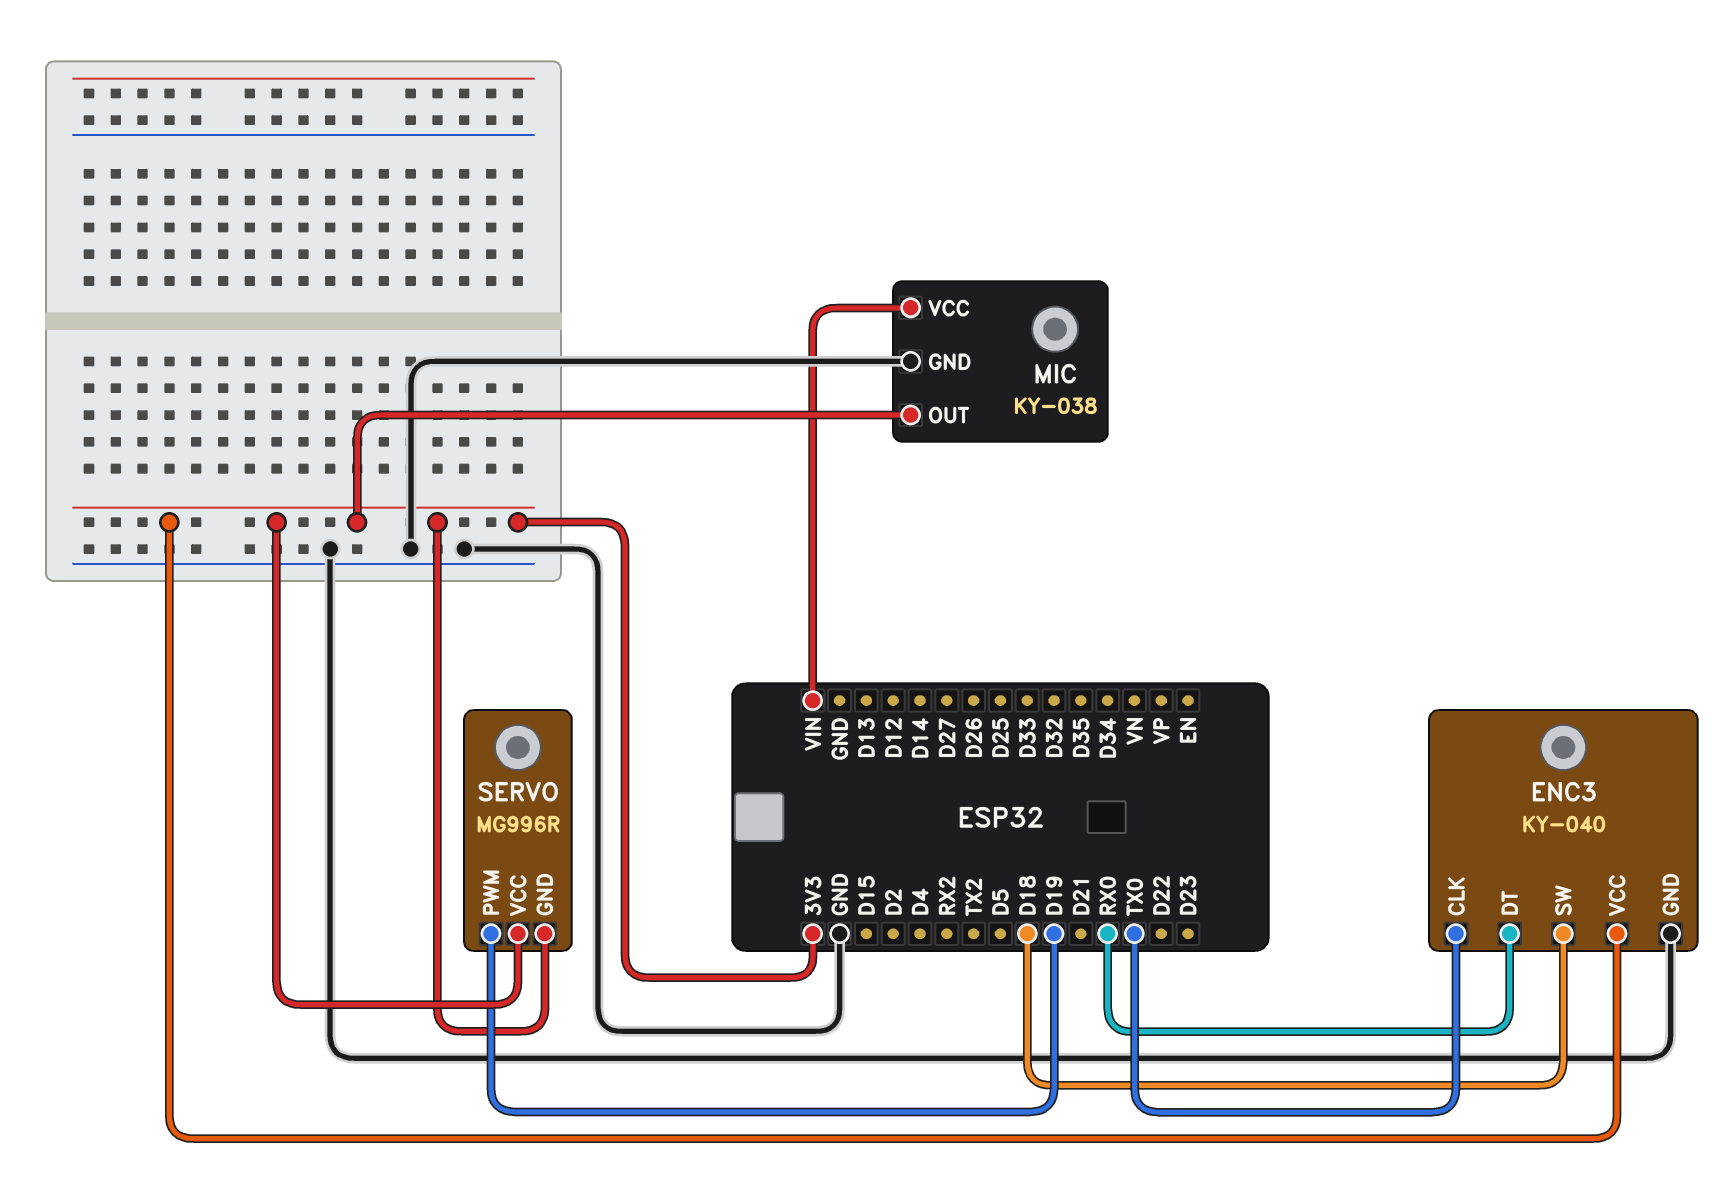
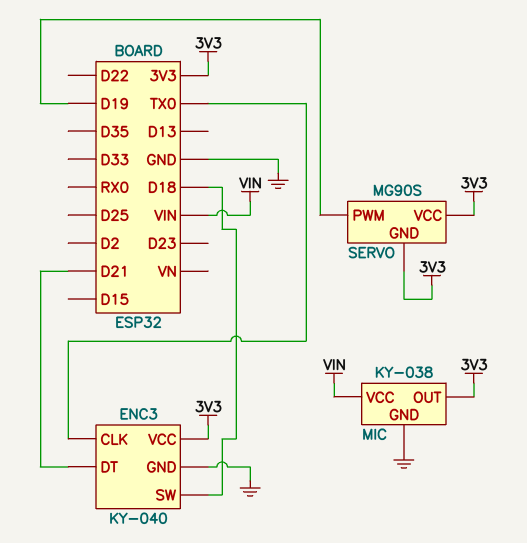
ENC3 pin DT: RX0 -> D21
SERVO: MG996R -> MG90S

